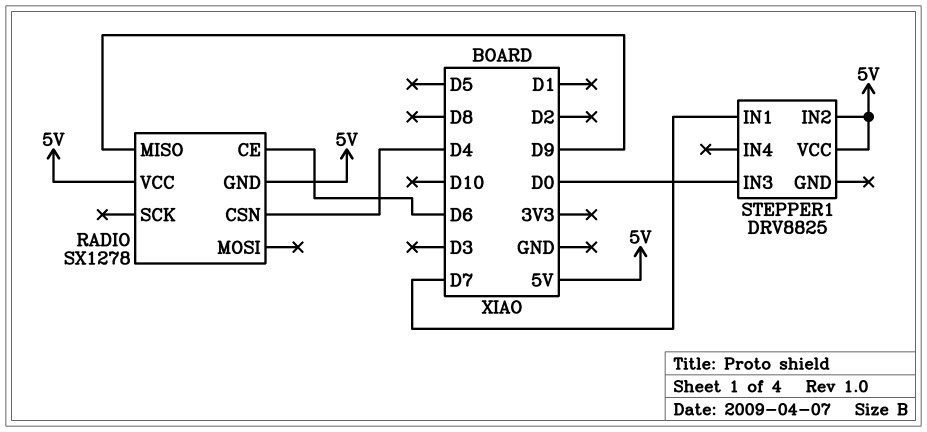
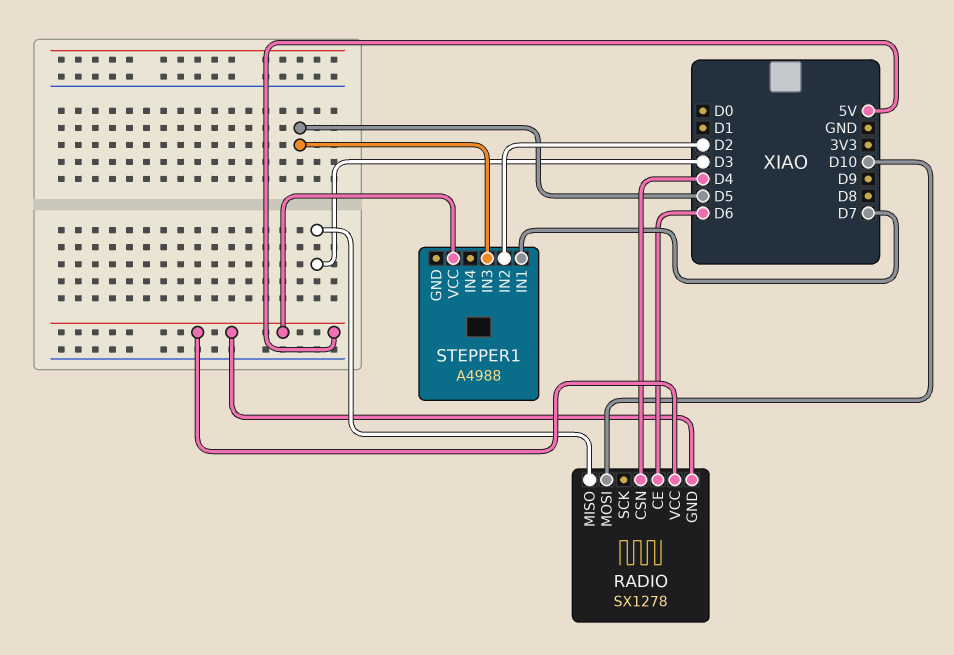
RADIO pin MISO: D9 -> D3
RADIO pin MOSI: none -> D10
STEPPER1: DRV8825 -> A4988
STEPPER1 pin IN2: 5V -> D2
STEPPER1 pin IN3: D0 -> D5

